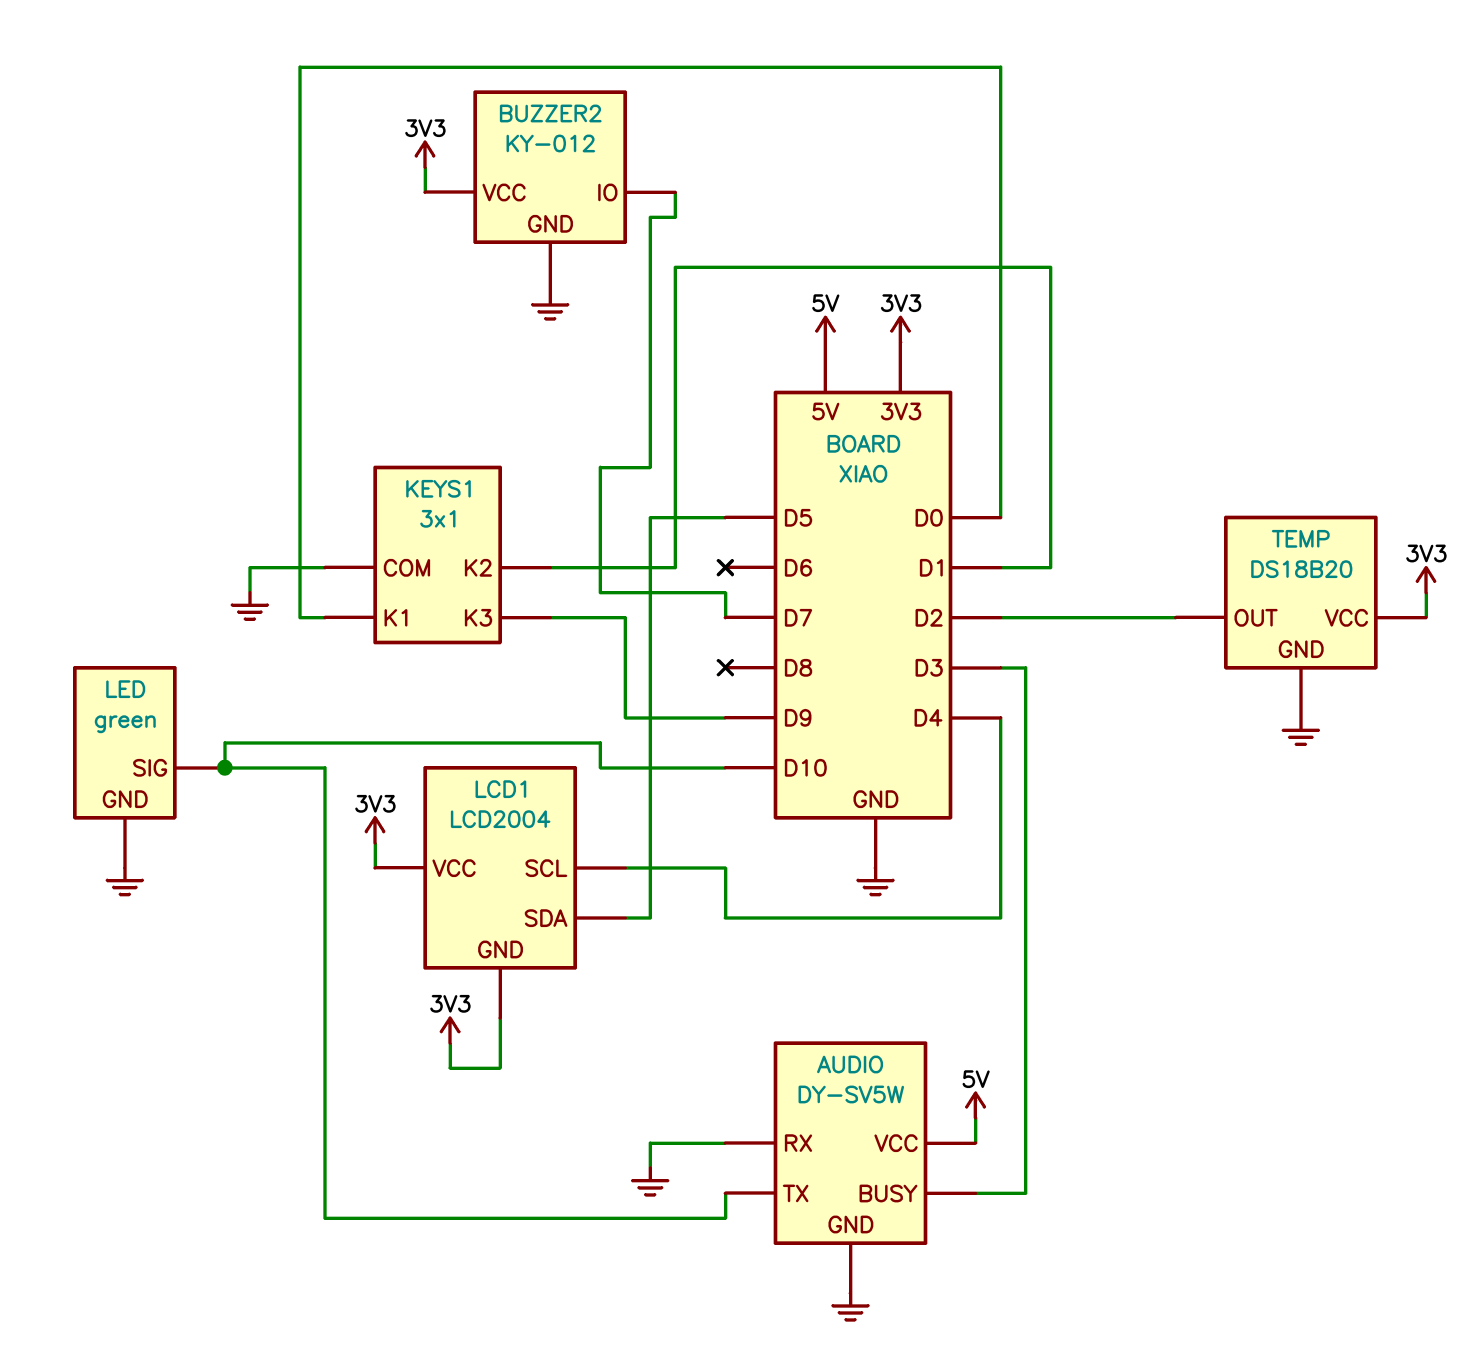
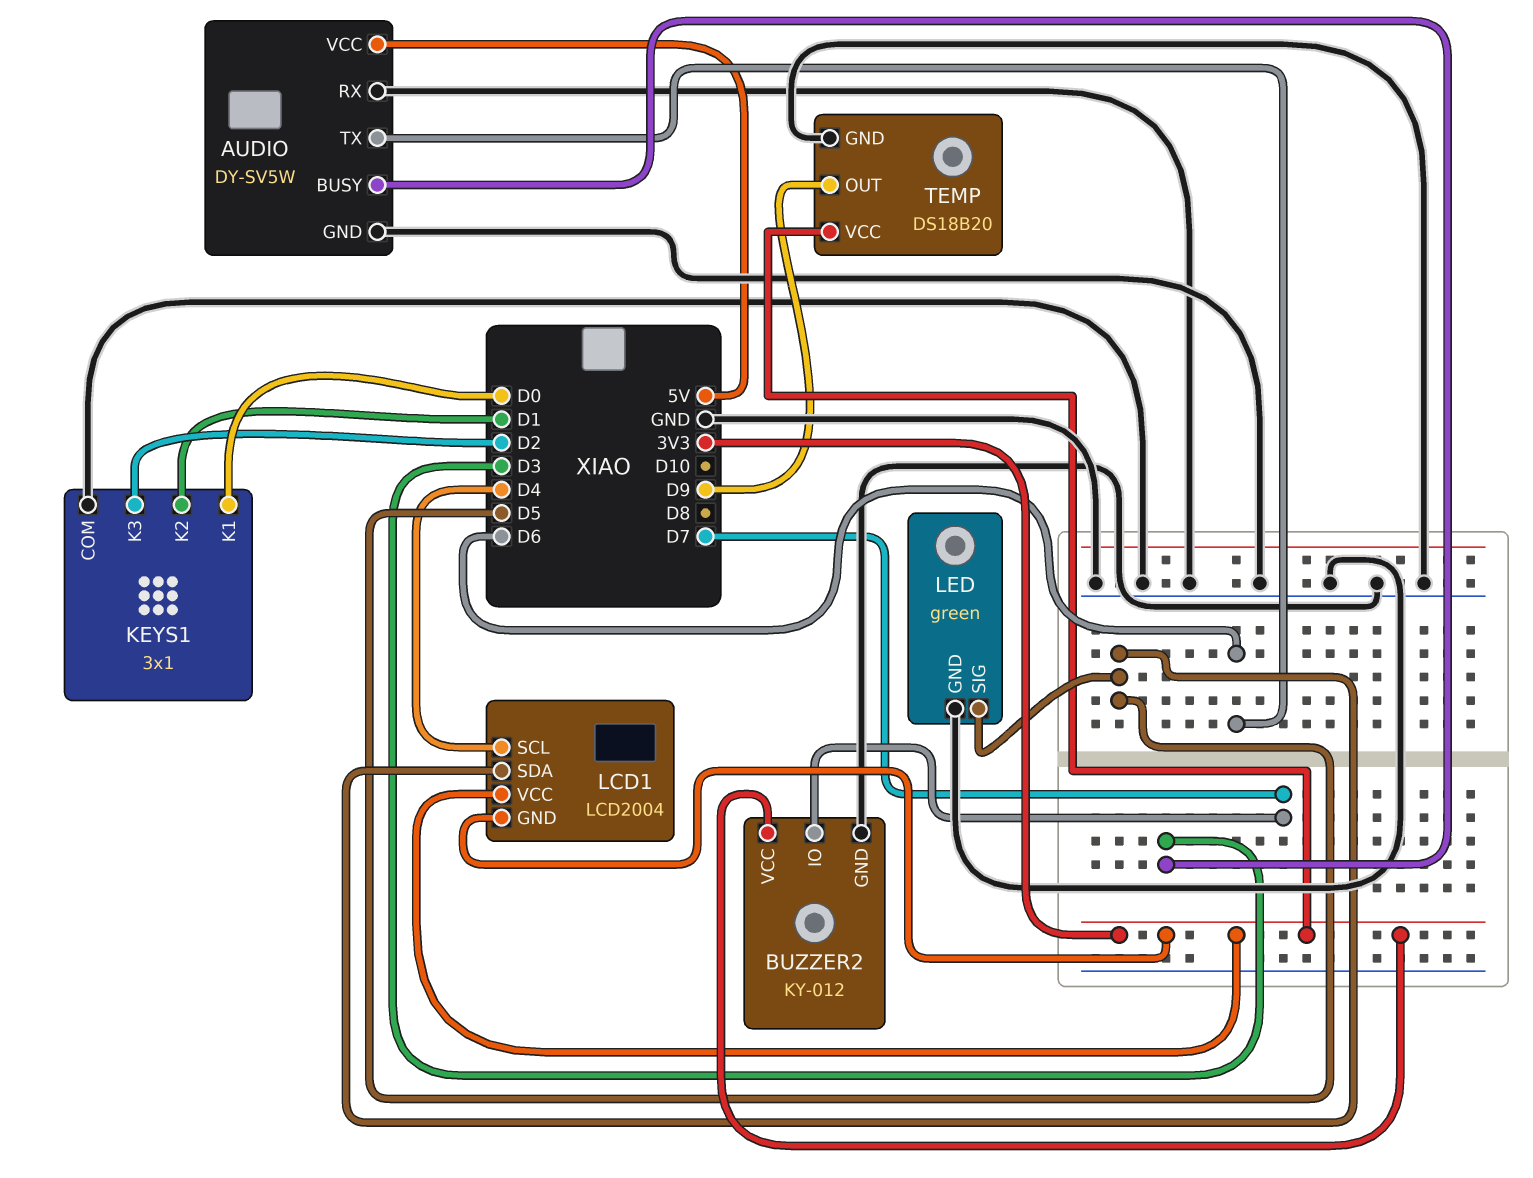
AUDIO pin TX: D10 -> D6
KEYS1 pin K3: D9 -> D2
LED pin SIG: D10 -> D5
TEMP pin OUT: D2 -> D9

